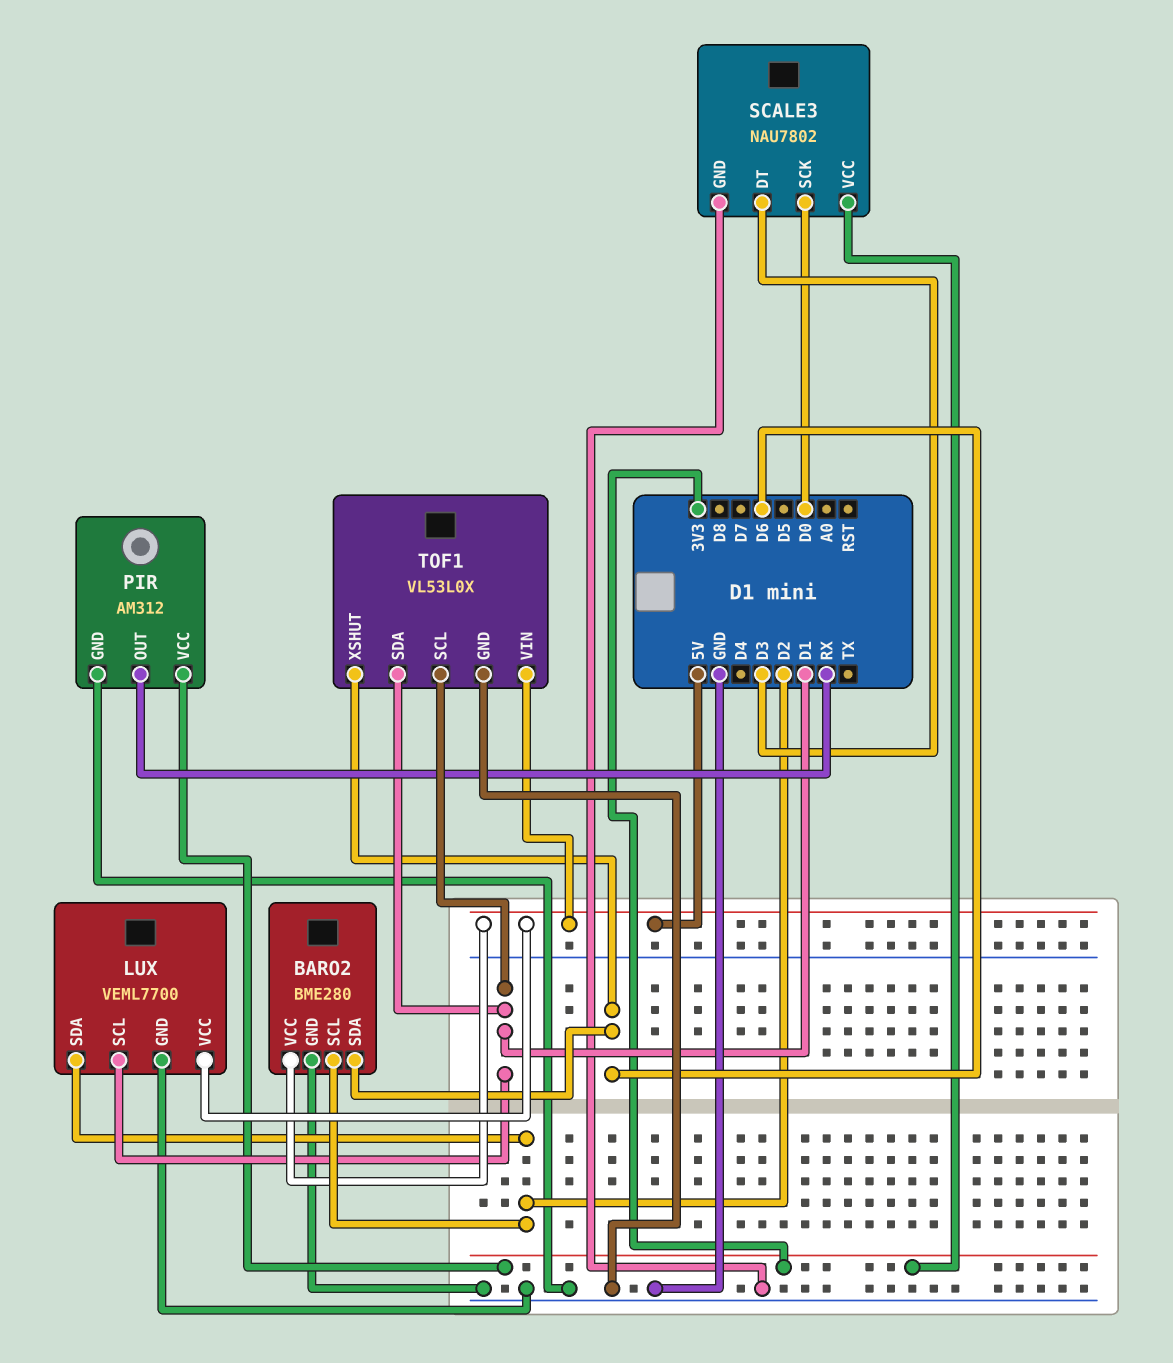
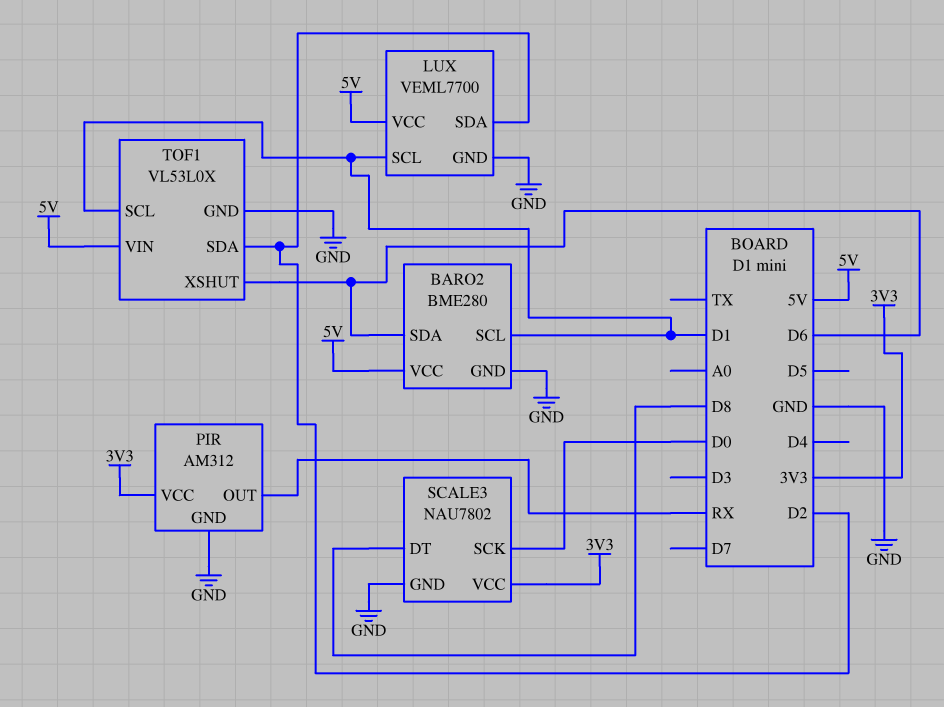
BARO2 pin SCL: D2 -> D1
SCALE3 pin DT: D3 -> D8
TOF1 pin SDA: D1 -> D2

